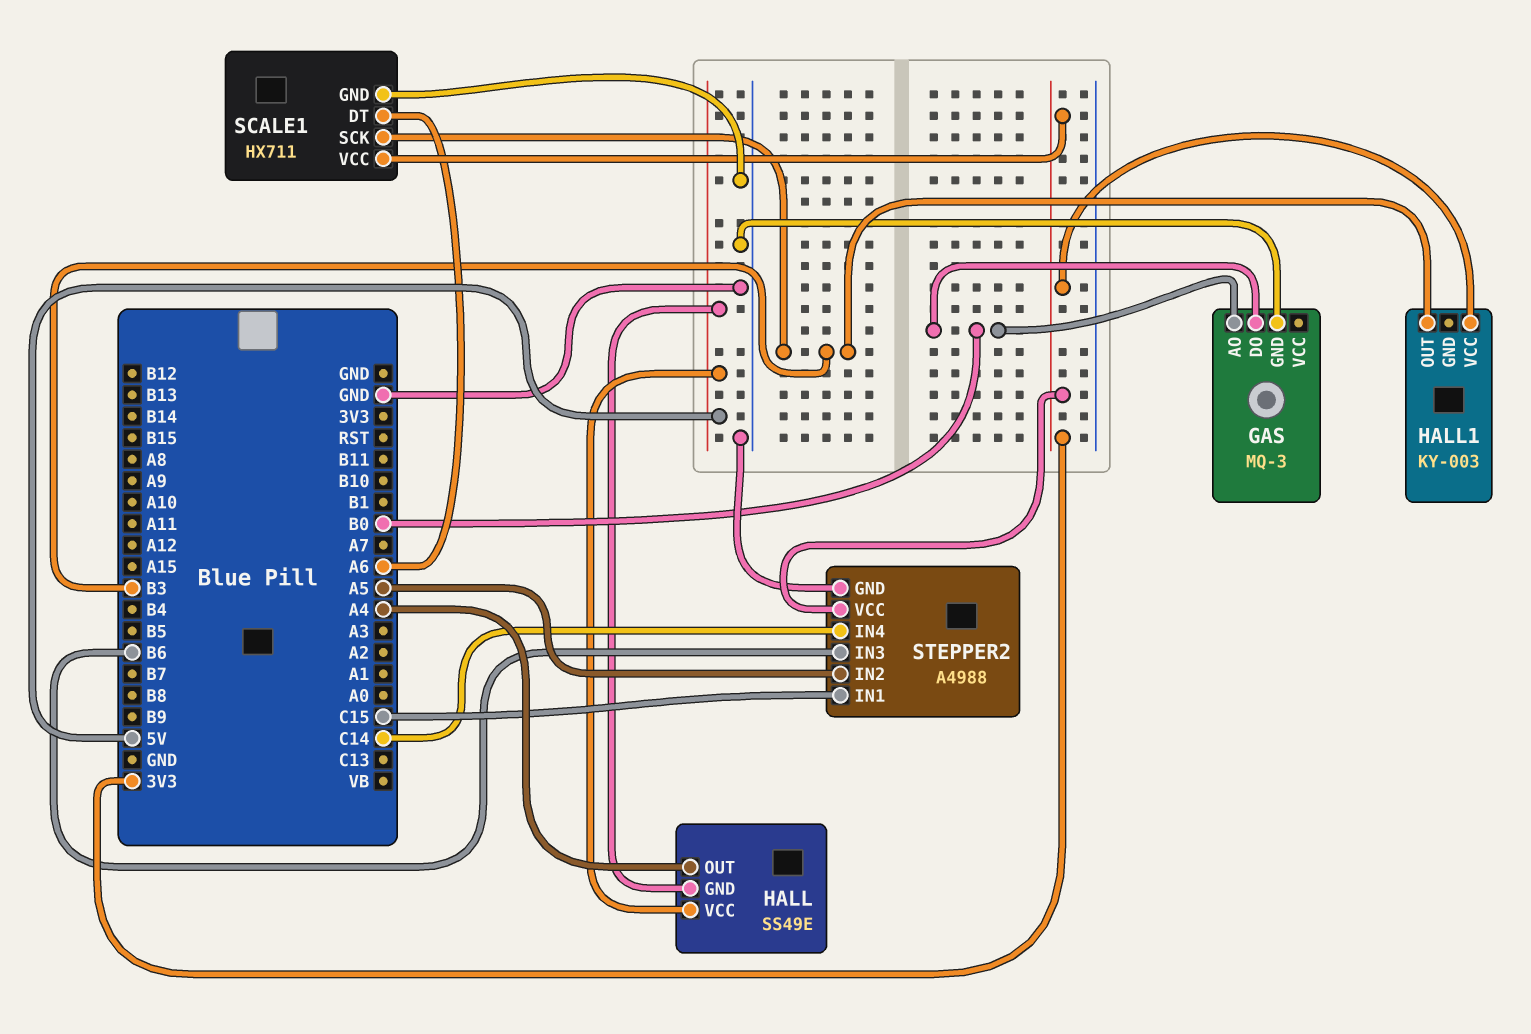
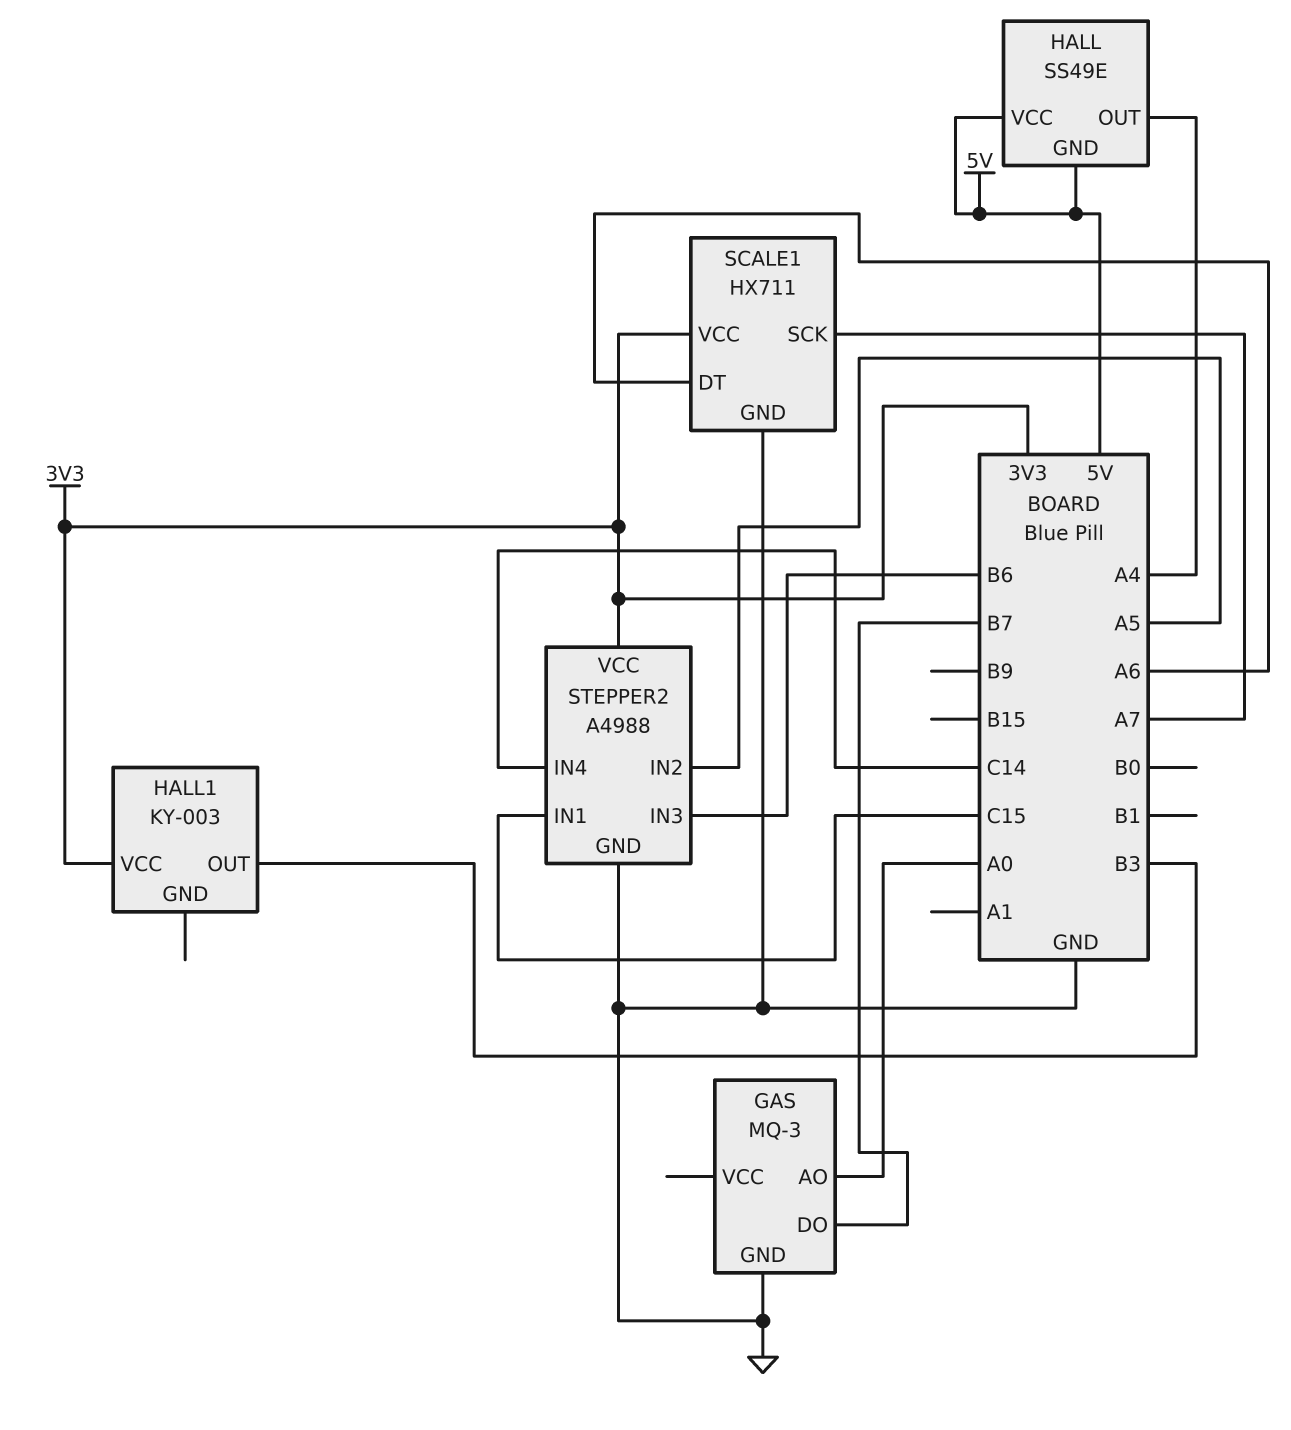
GAS pin AO: B0 -> A0
GAS pin DO: B0 -> B7
SCALE1 pin SCK: B3 -> A7

